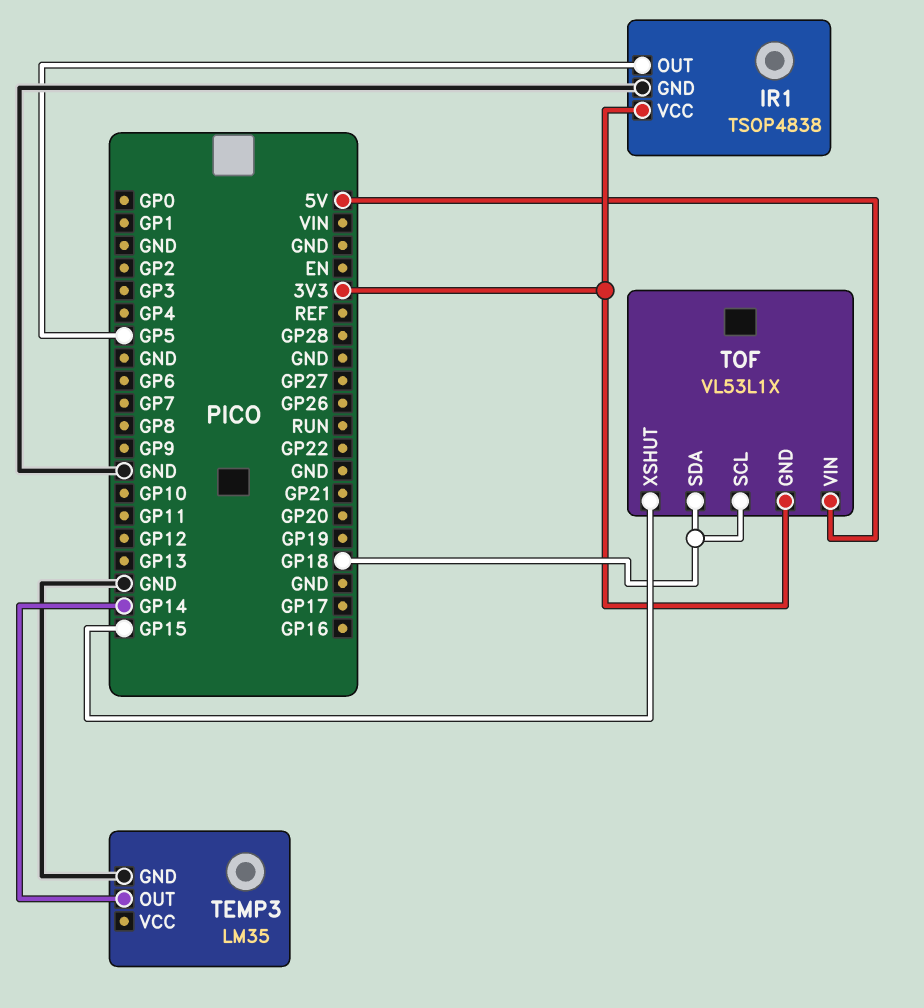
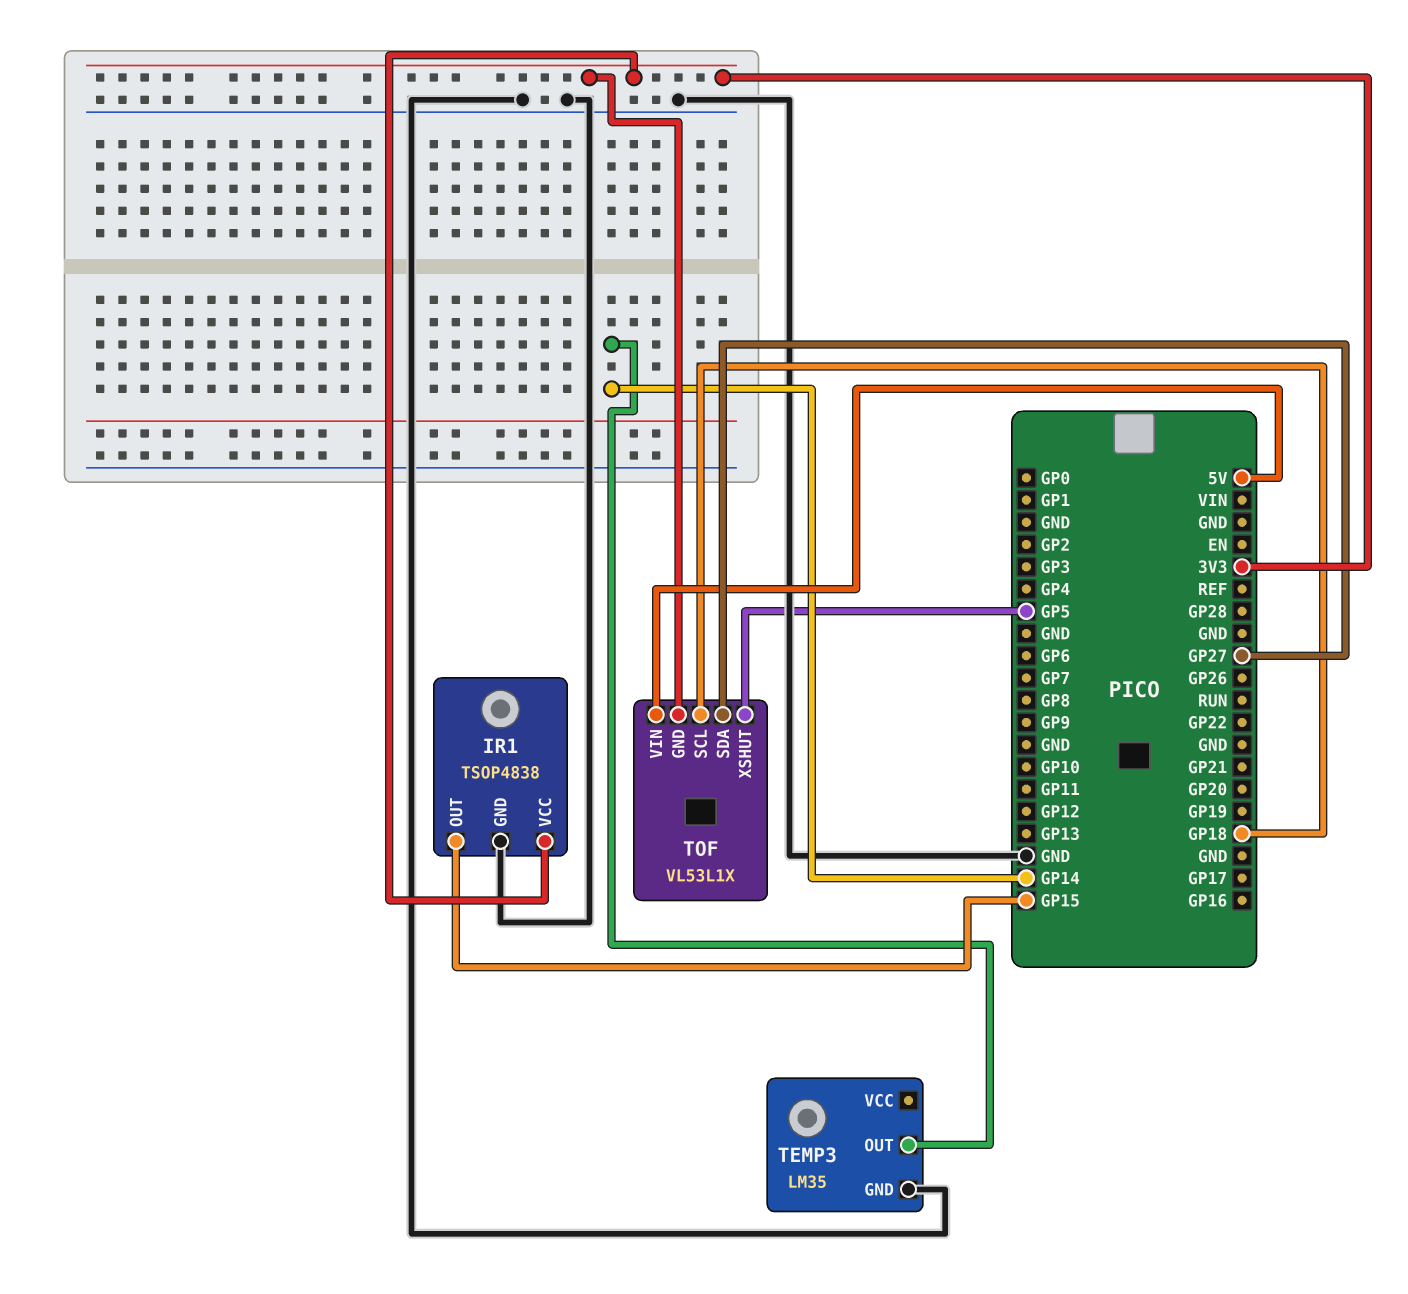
IR1 pin OUT: GP5 -> GP15
TOF pin SDA: GP18 -> GP27
TOF pin XSHUT: GP15 -> GP5

